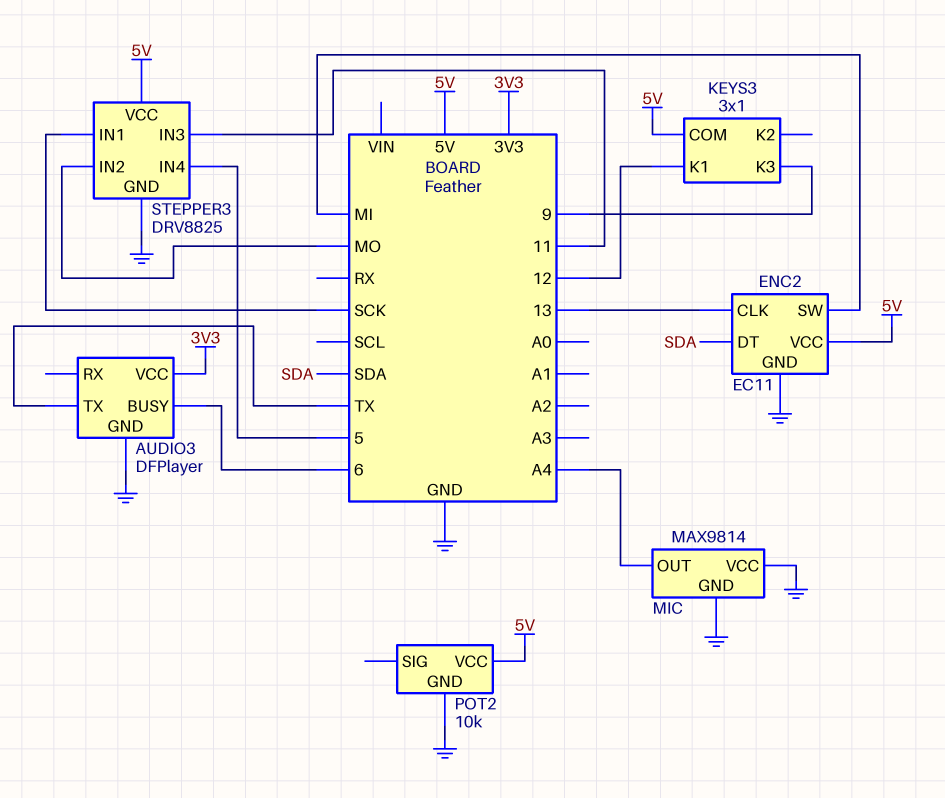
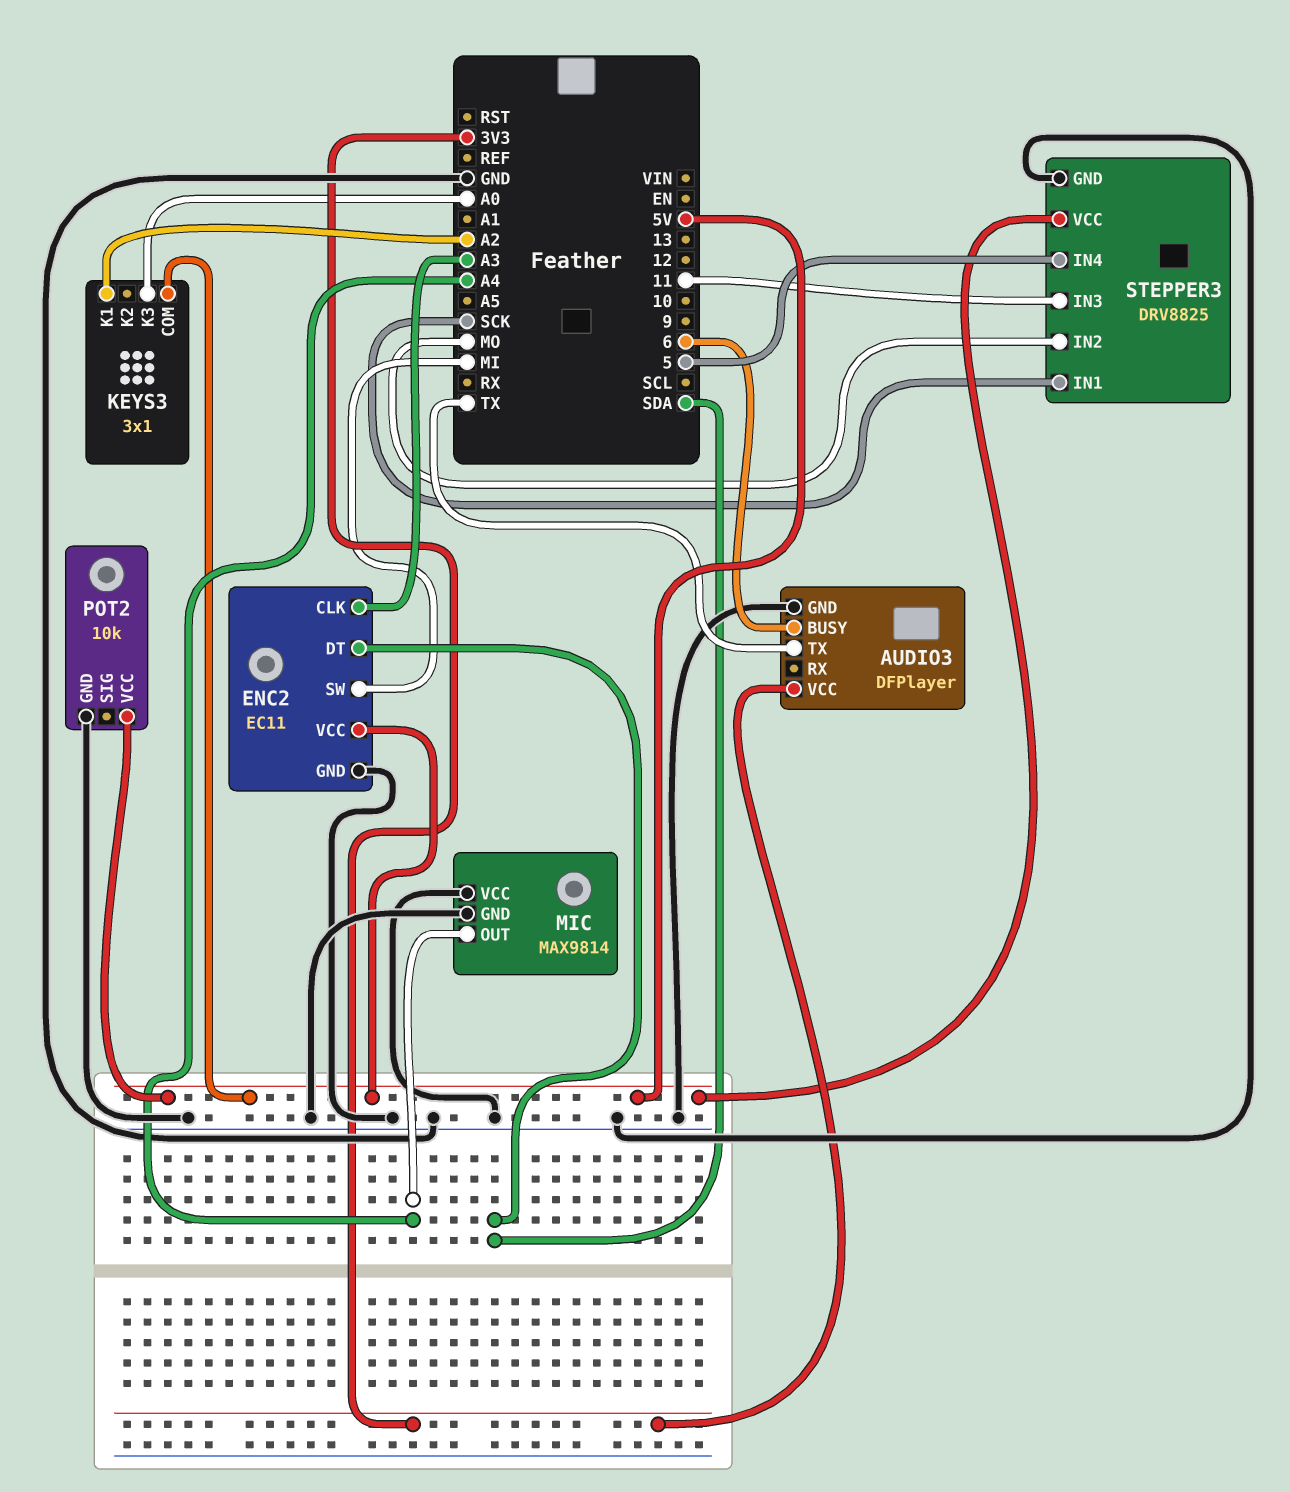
ENC2 pin CLK: 13 -> A3
KEYS3 pin K1: 12 -> A2
KEYS3 pin K3: 9 -> A0

